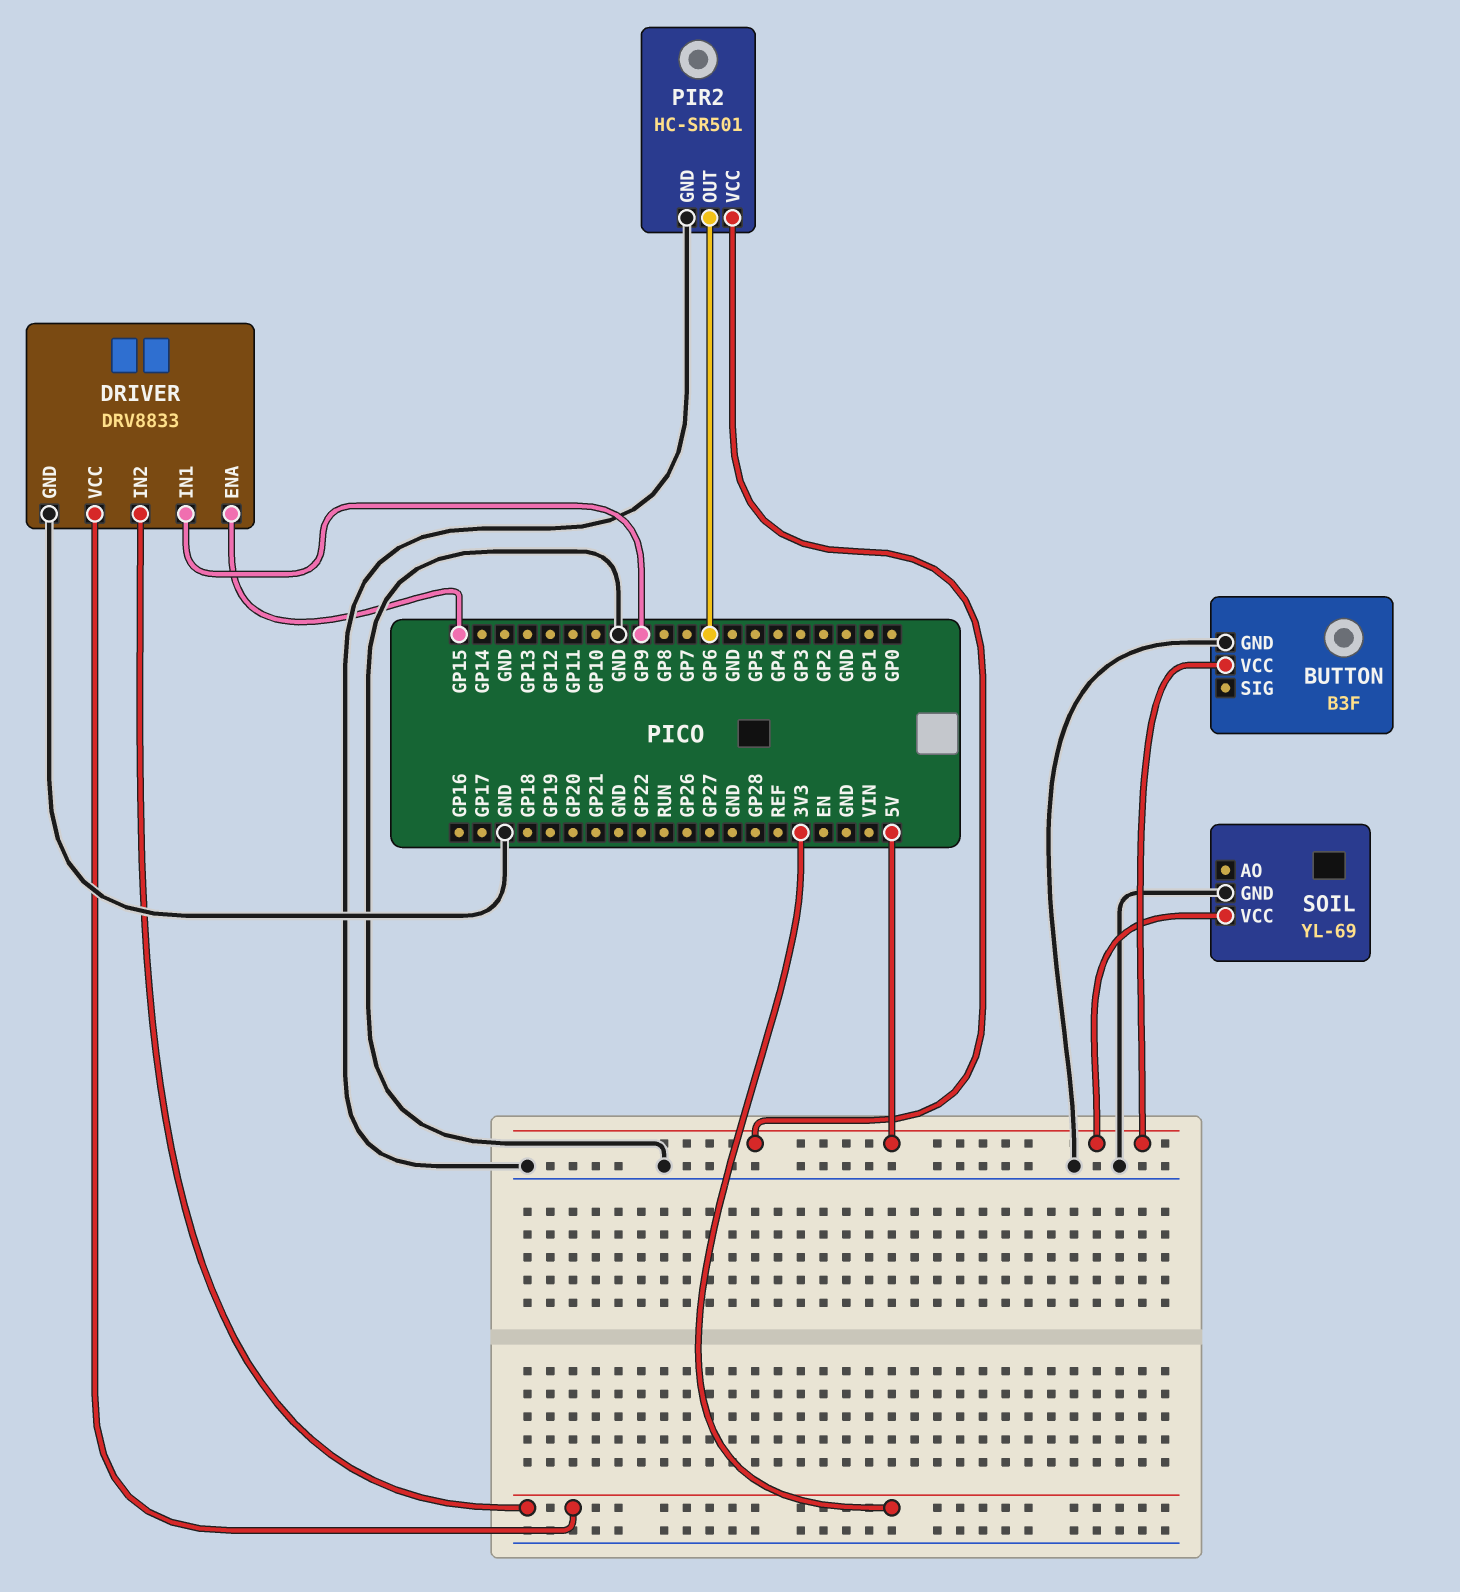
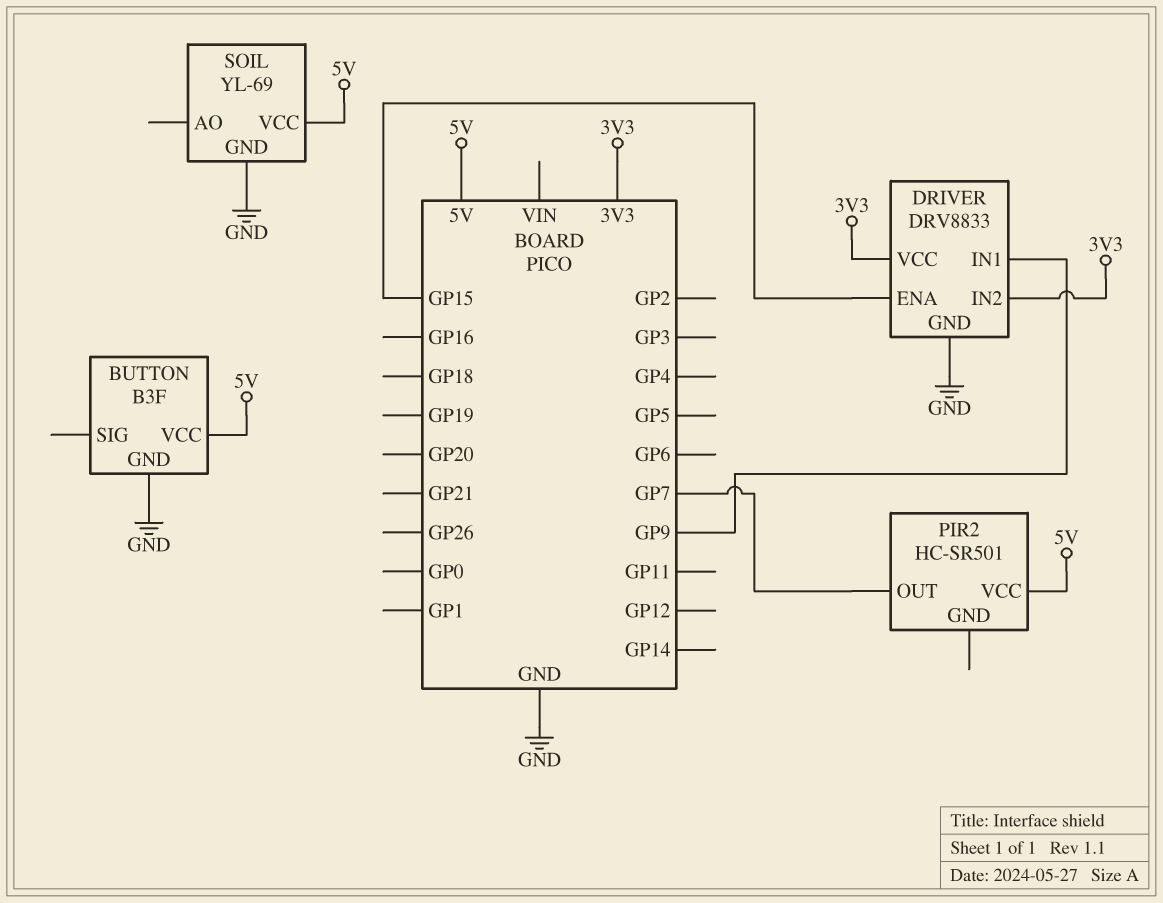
PIR2 pin GND: GND -> none
PIR2 pin OUT: GP6 -> GP7

